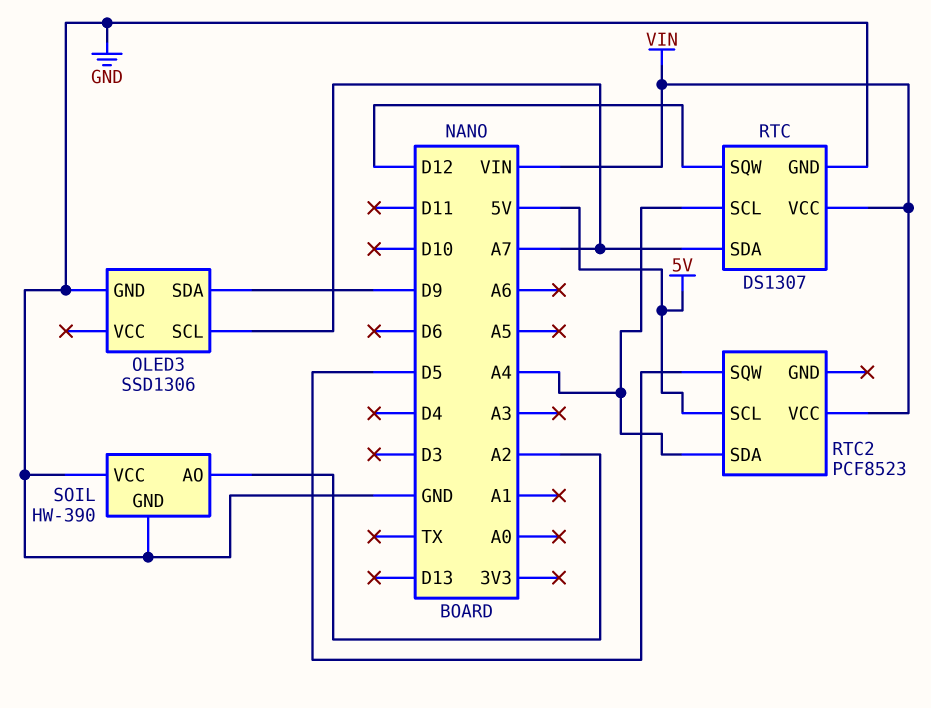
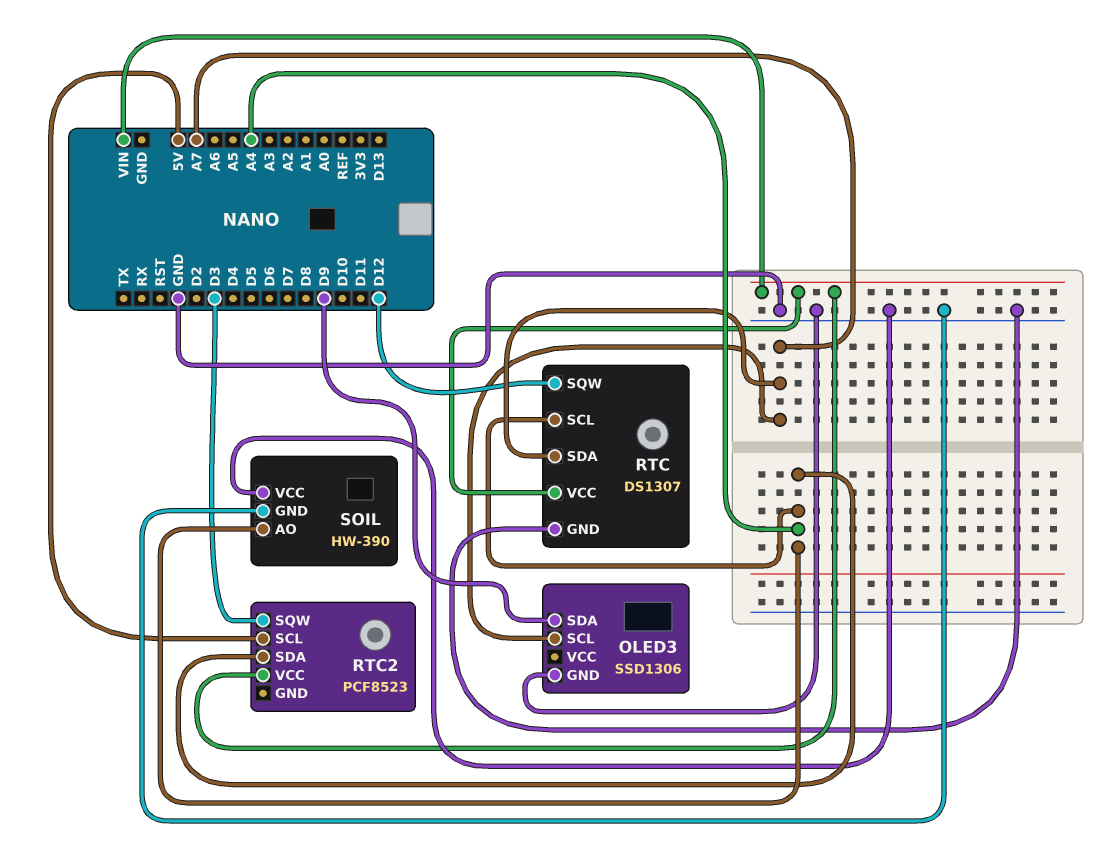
RTC2 pin SQW: D5 -> D3
SOIL pin AO: A2 -> A4

